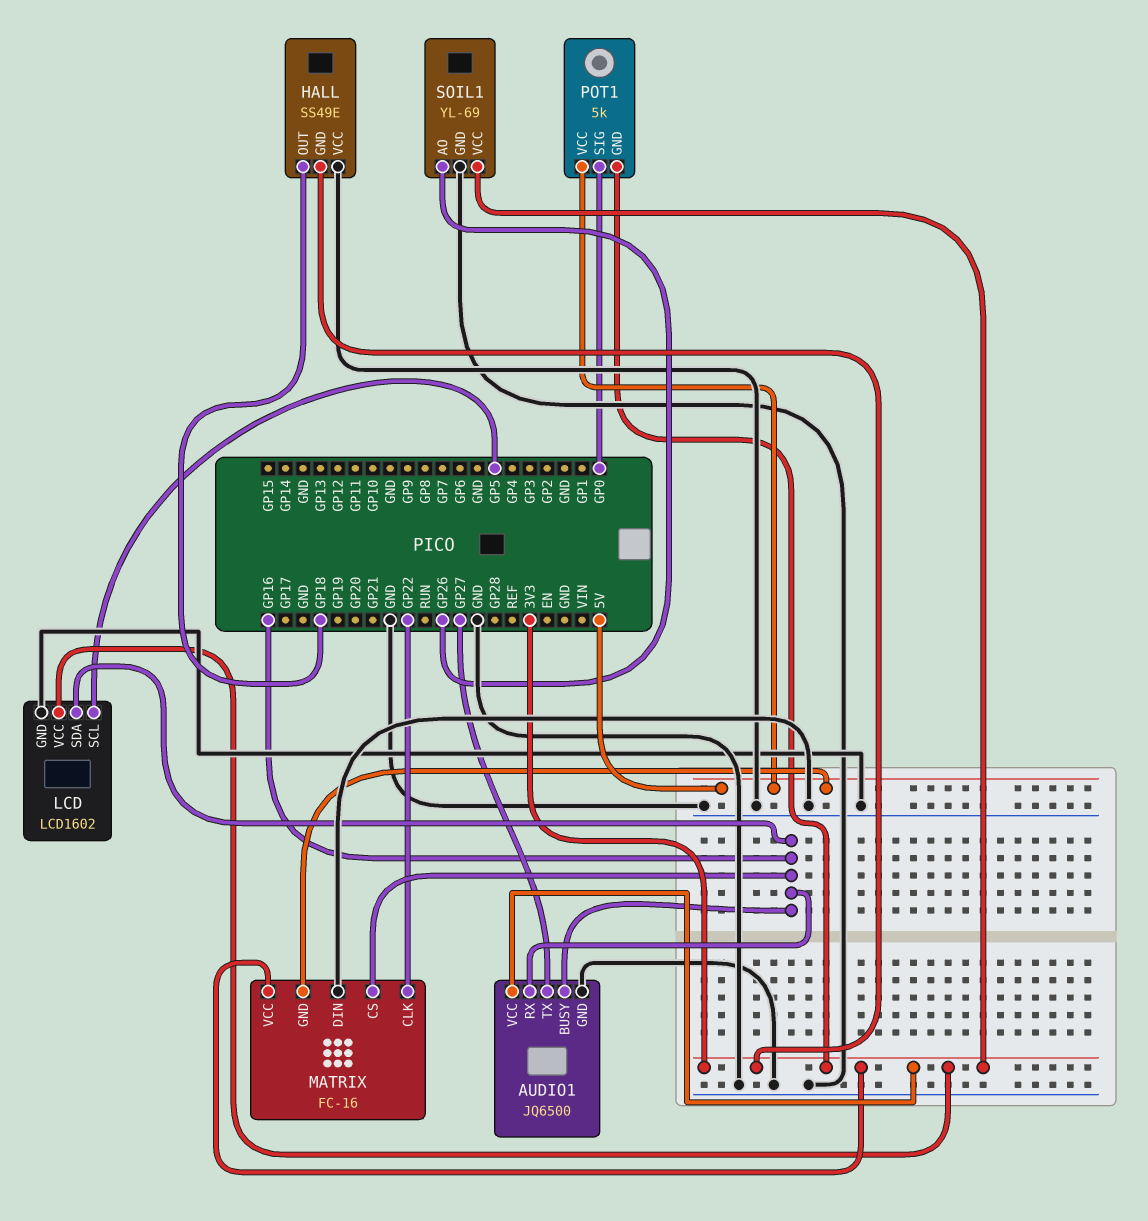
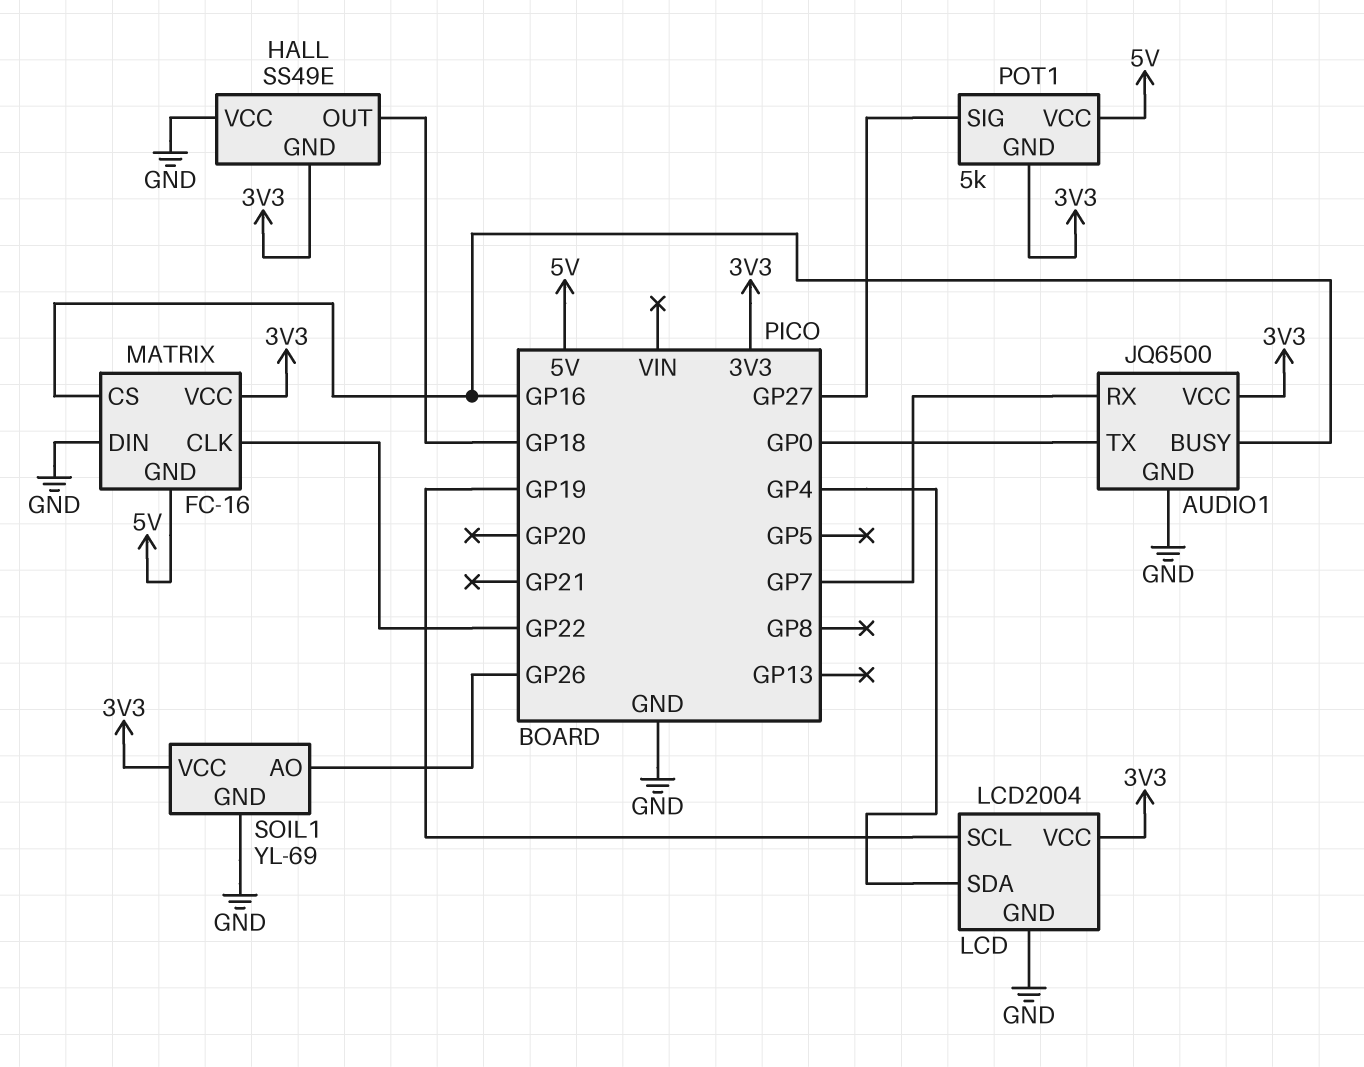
AUDIO1 pin RX: GP16 -> GP7
AUDIO1 pin TX: GP27 -> GP0
LCD: LCD1602 -> LCD2004
LCD pin SCL: GP5 -> GP19
LCD pin SDA: GP16 -> GP4
POT1 pin SIG: GP0 -> GP27

